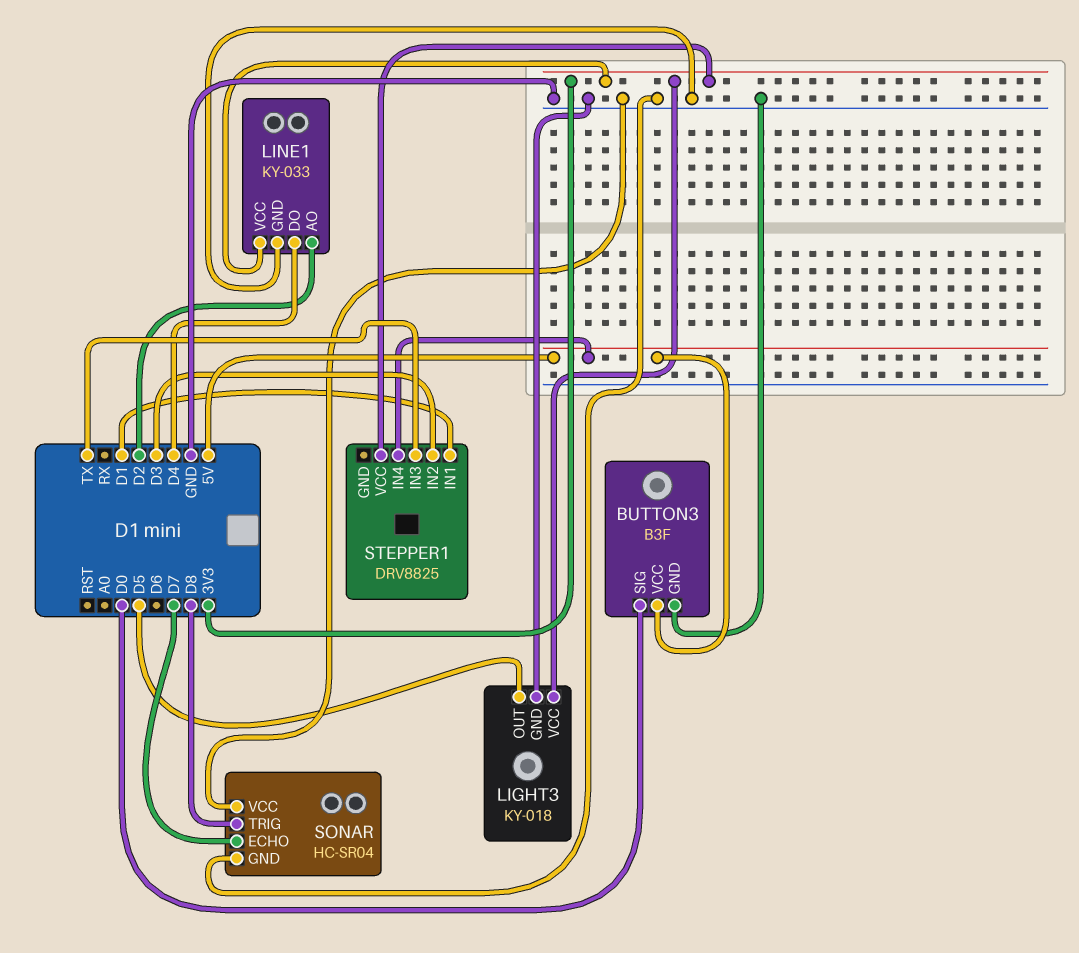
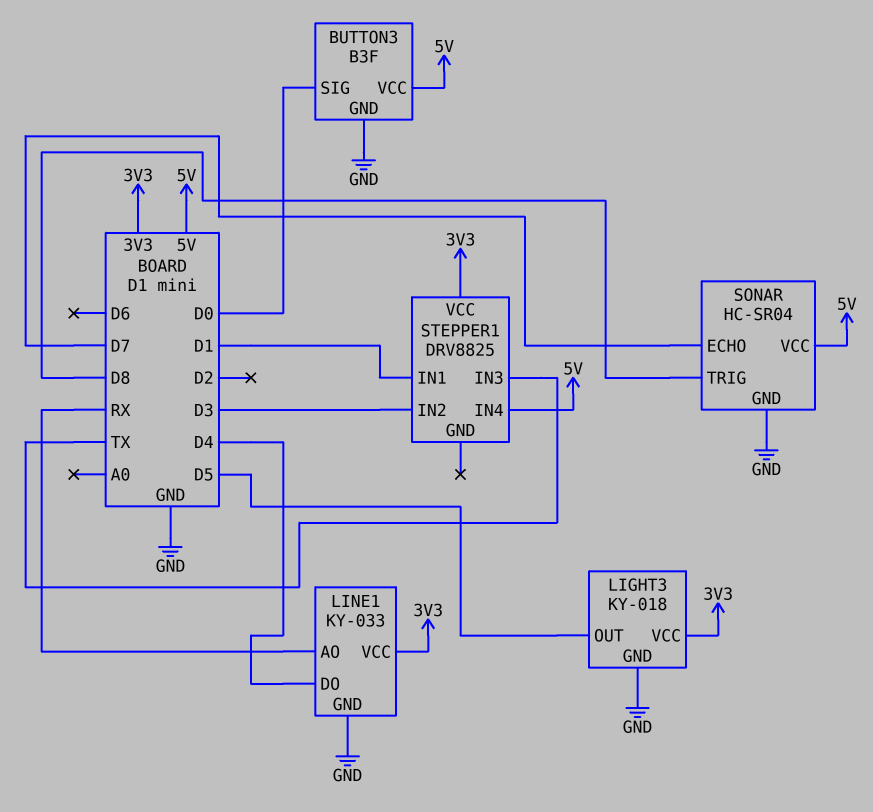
LINE1 pin AO: D2 -> RX
SONAR pin VCC: GND -> 5V

